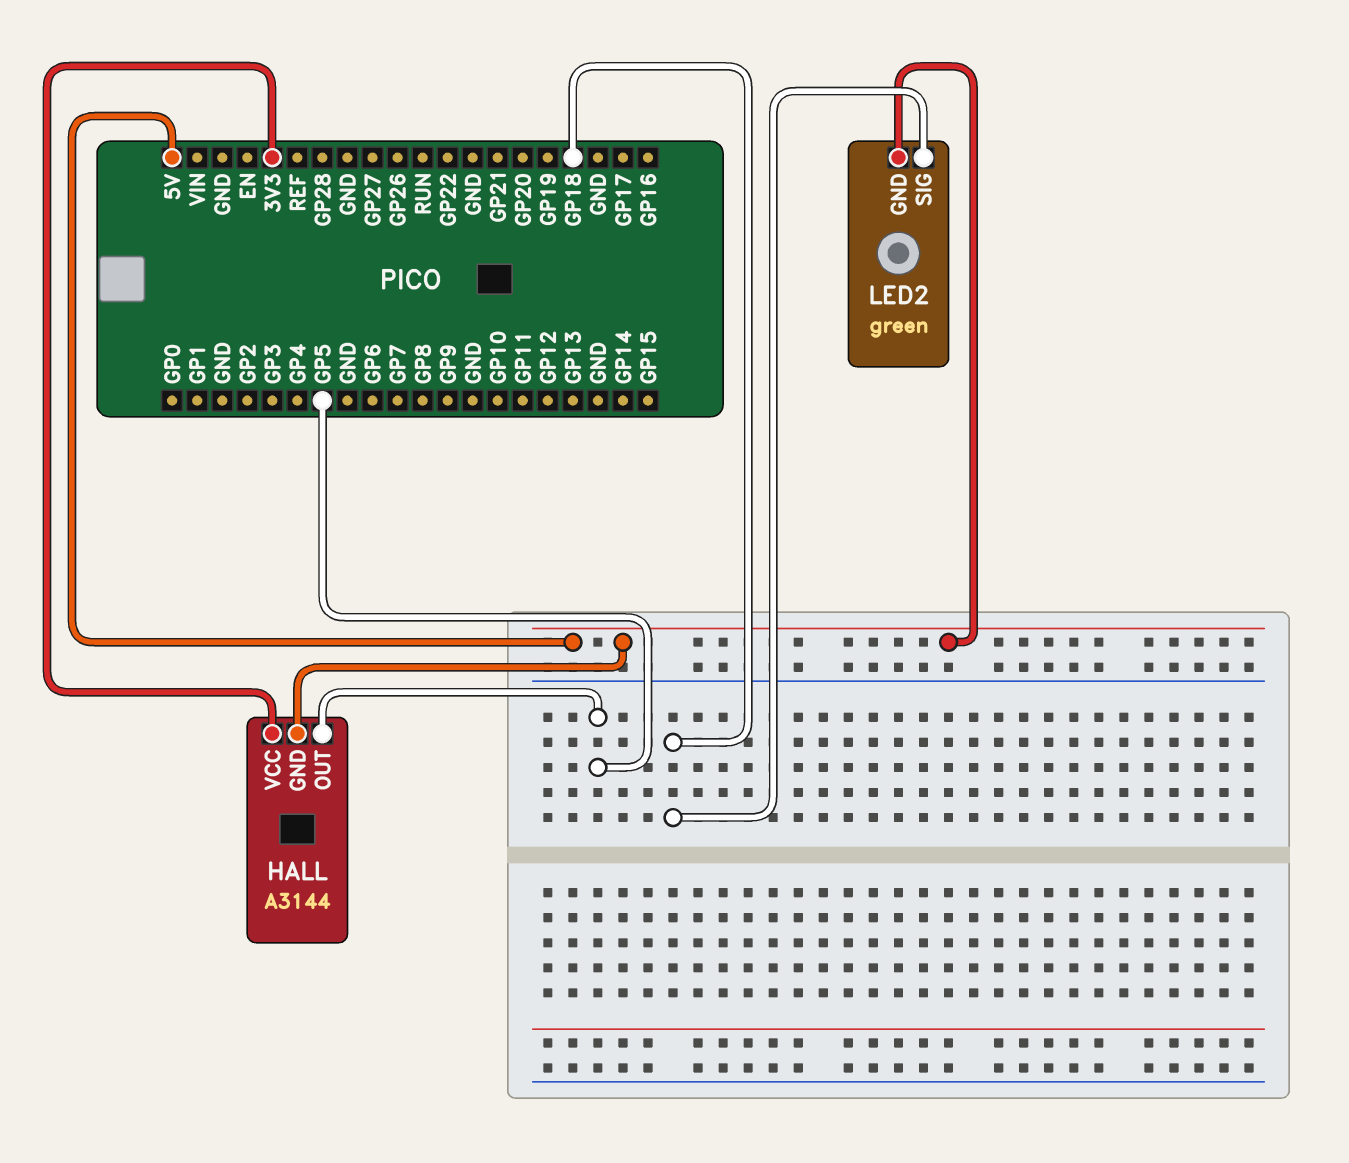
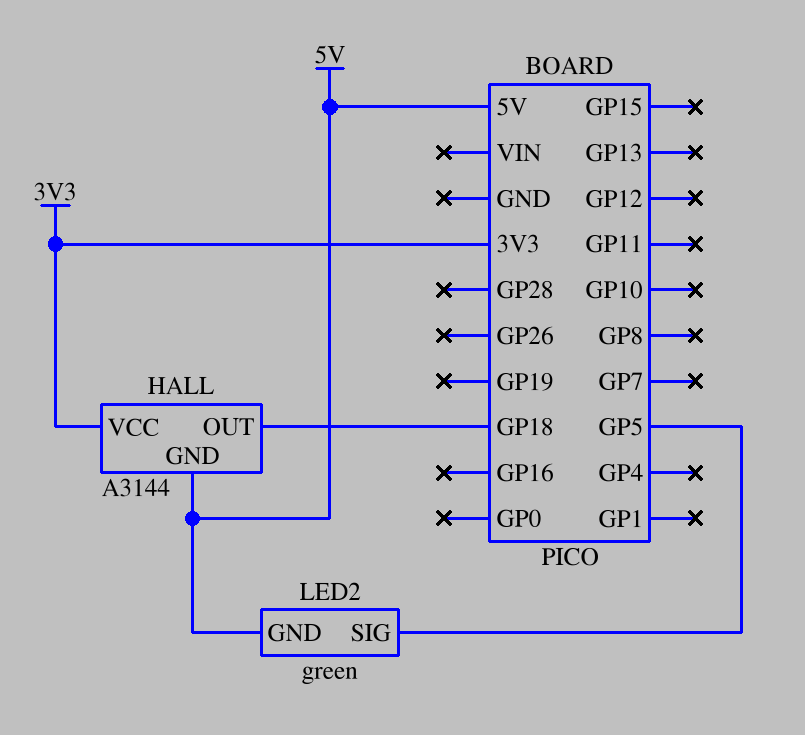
HALL pin OUT: GP5 -> GP18
LED2 pin SIG: GP18 -> GP5

